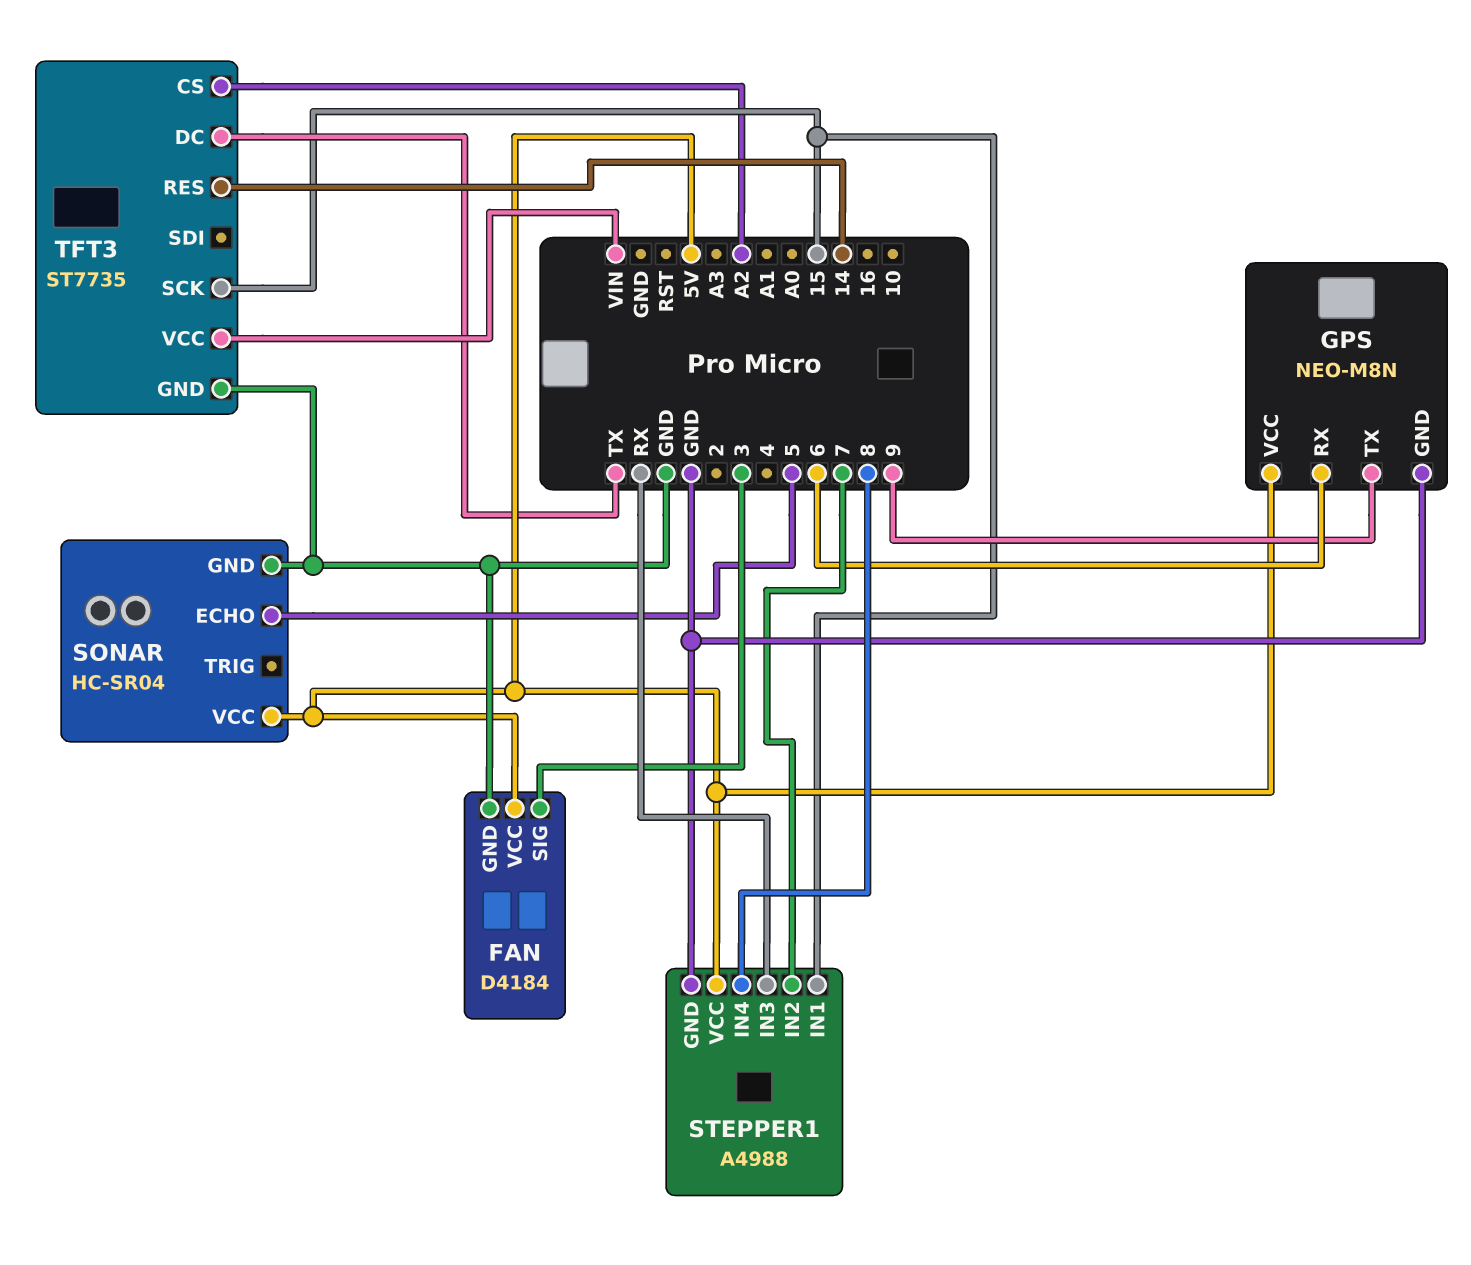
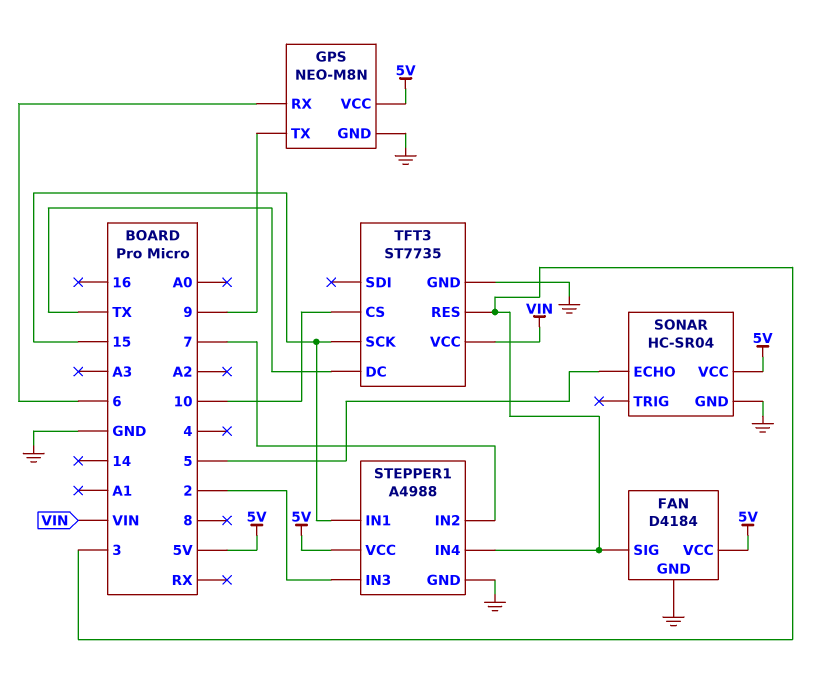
STEPPER1 pin IN3: RX -> 2
STEPPER1 pin IN4: 8 -> 3
TFT3 pin CS: A2 -> 10
TFT3 pin RES: 14 -> 3

